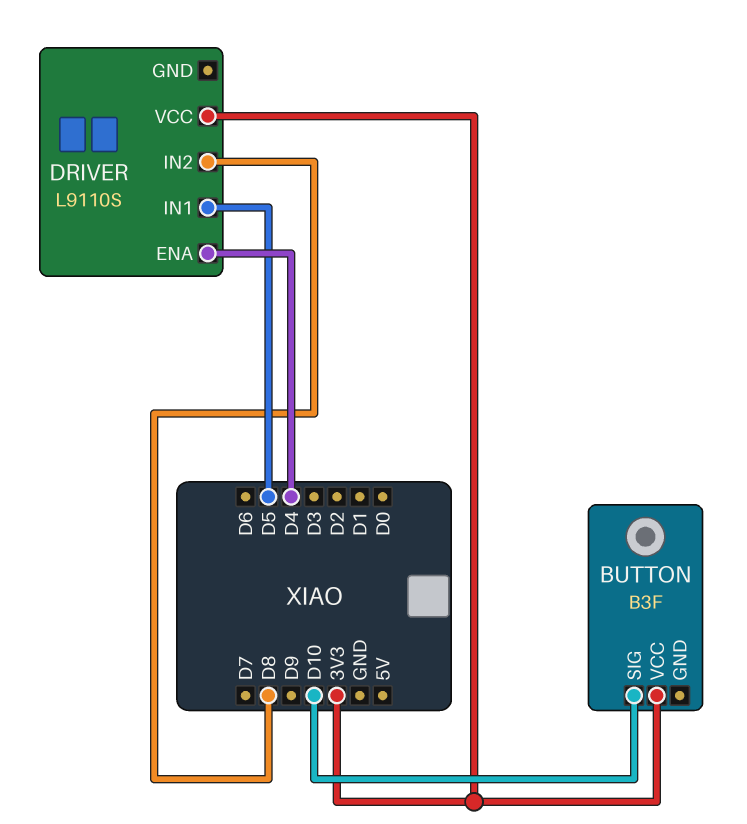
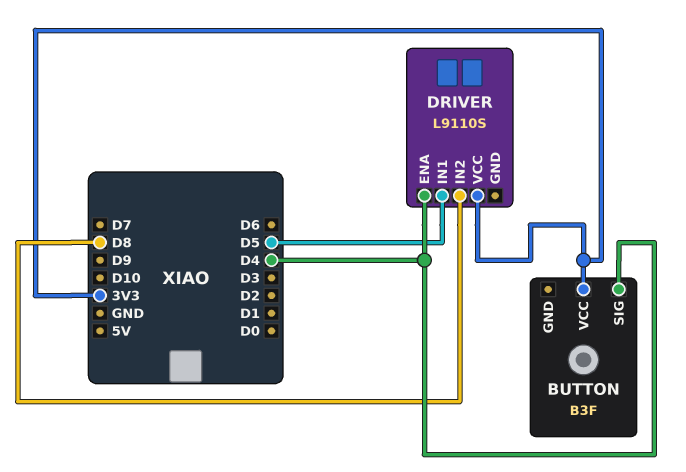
BUTTON pin SIG: D10 -> D4

